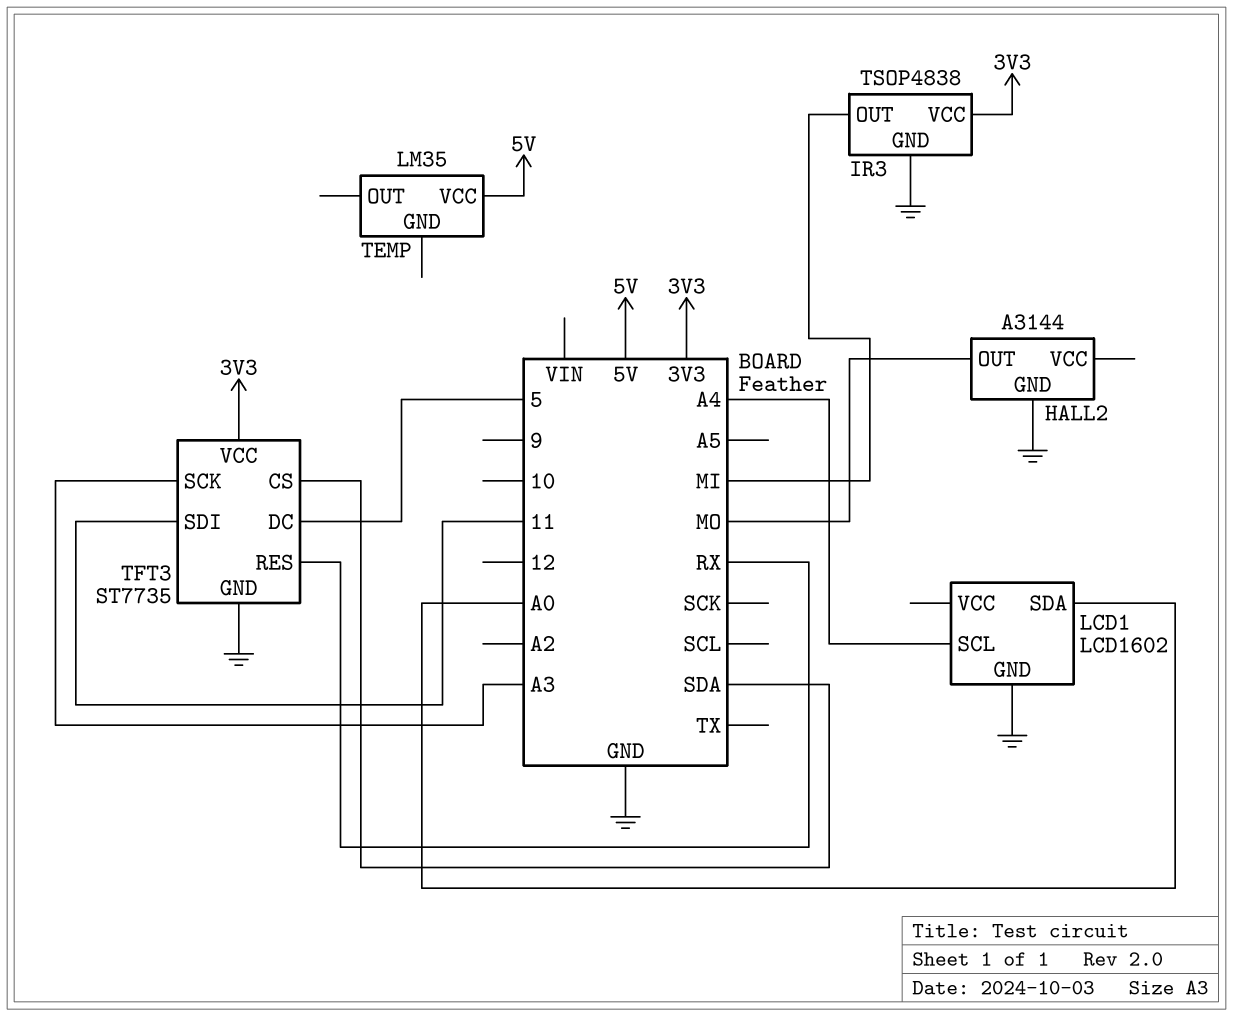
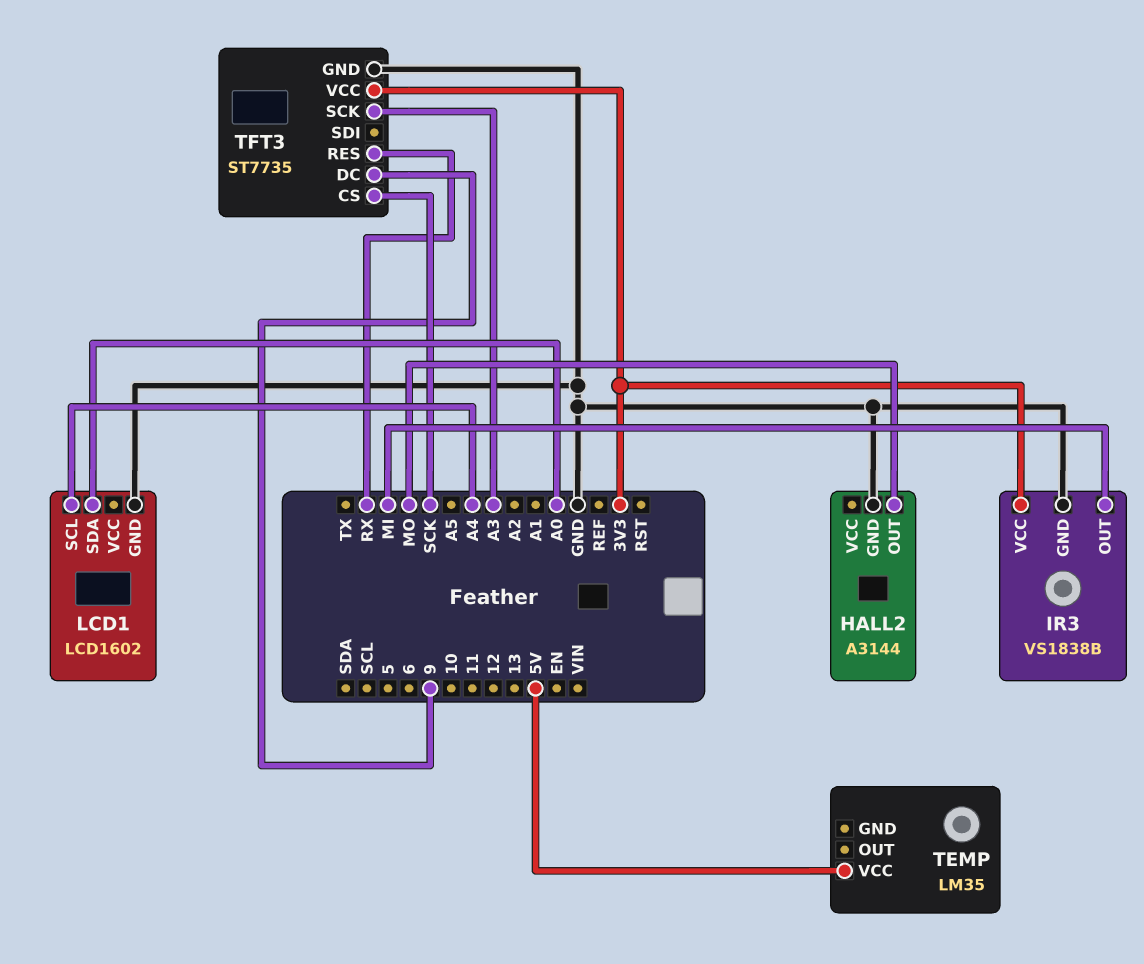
IR3: TSOP4838 -> VS1838B
TFT3 pin CS: SDA -> SCK
TFT3 pin DC: 5 -> 9
TFT3 pin SDI: 11 -> none

